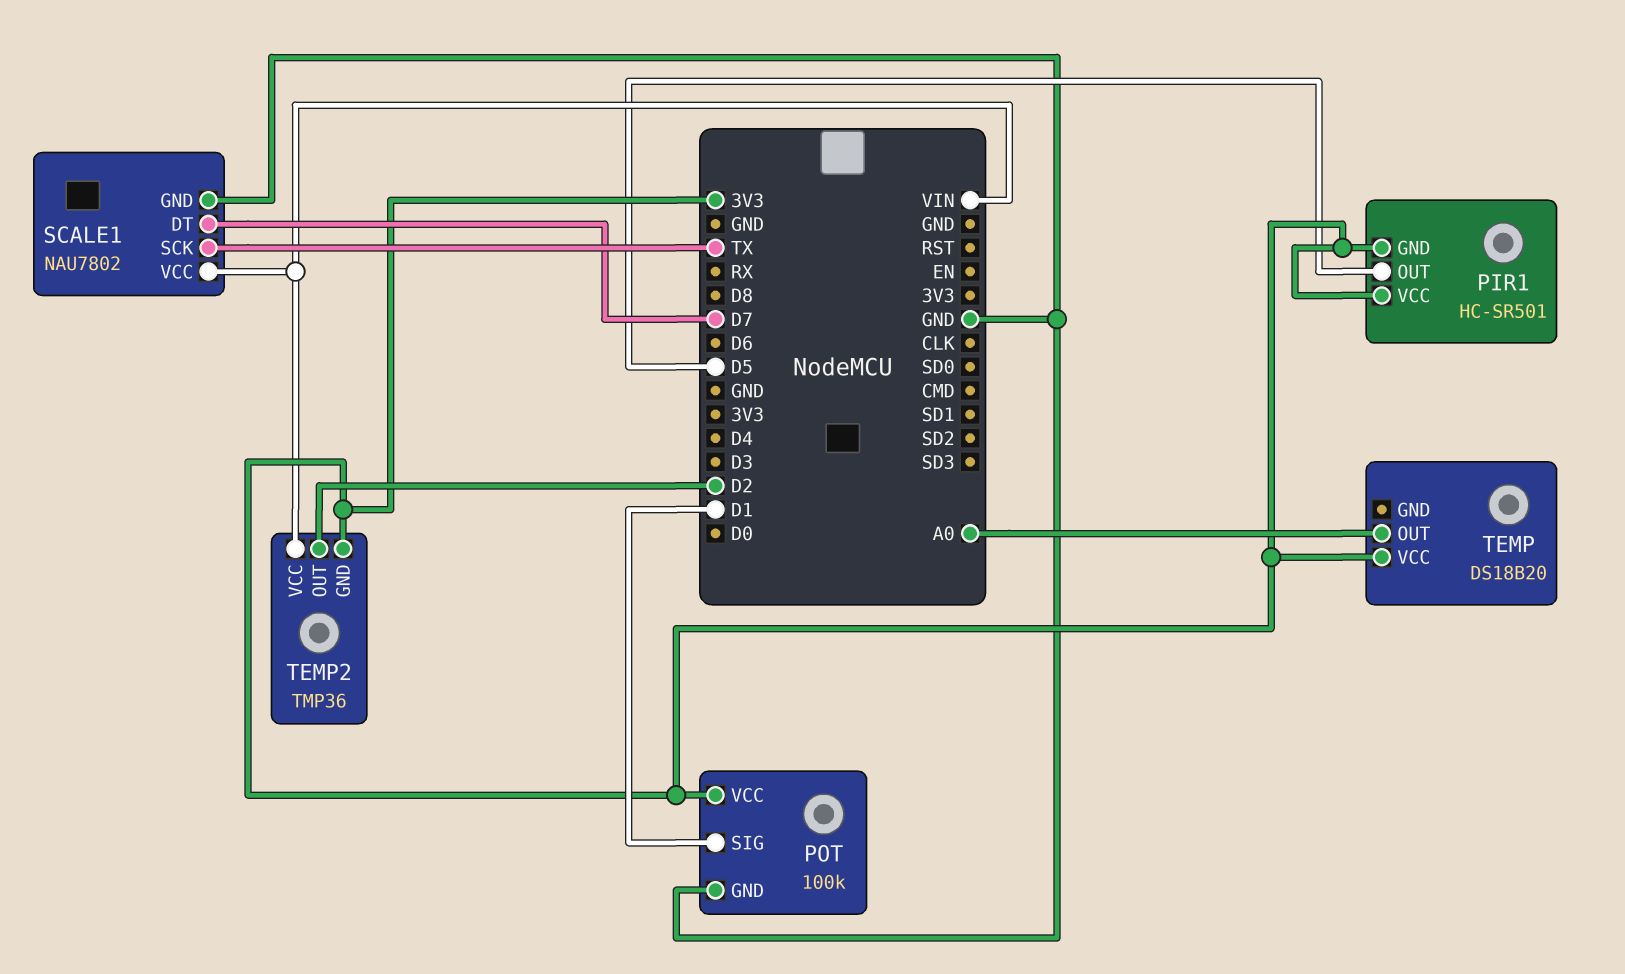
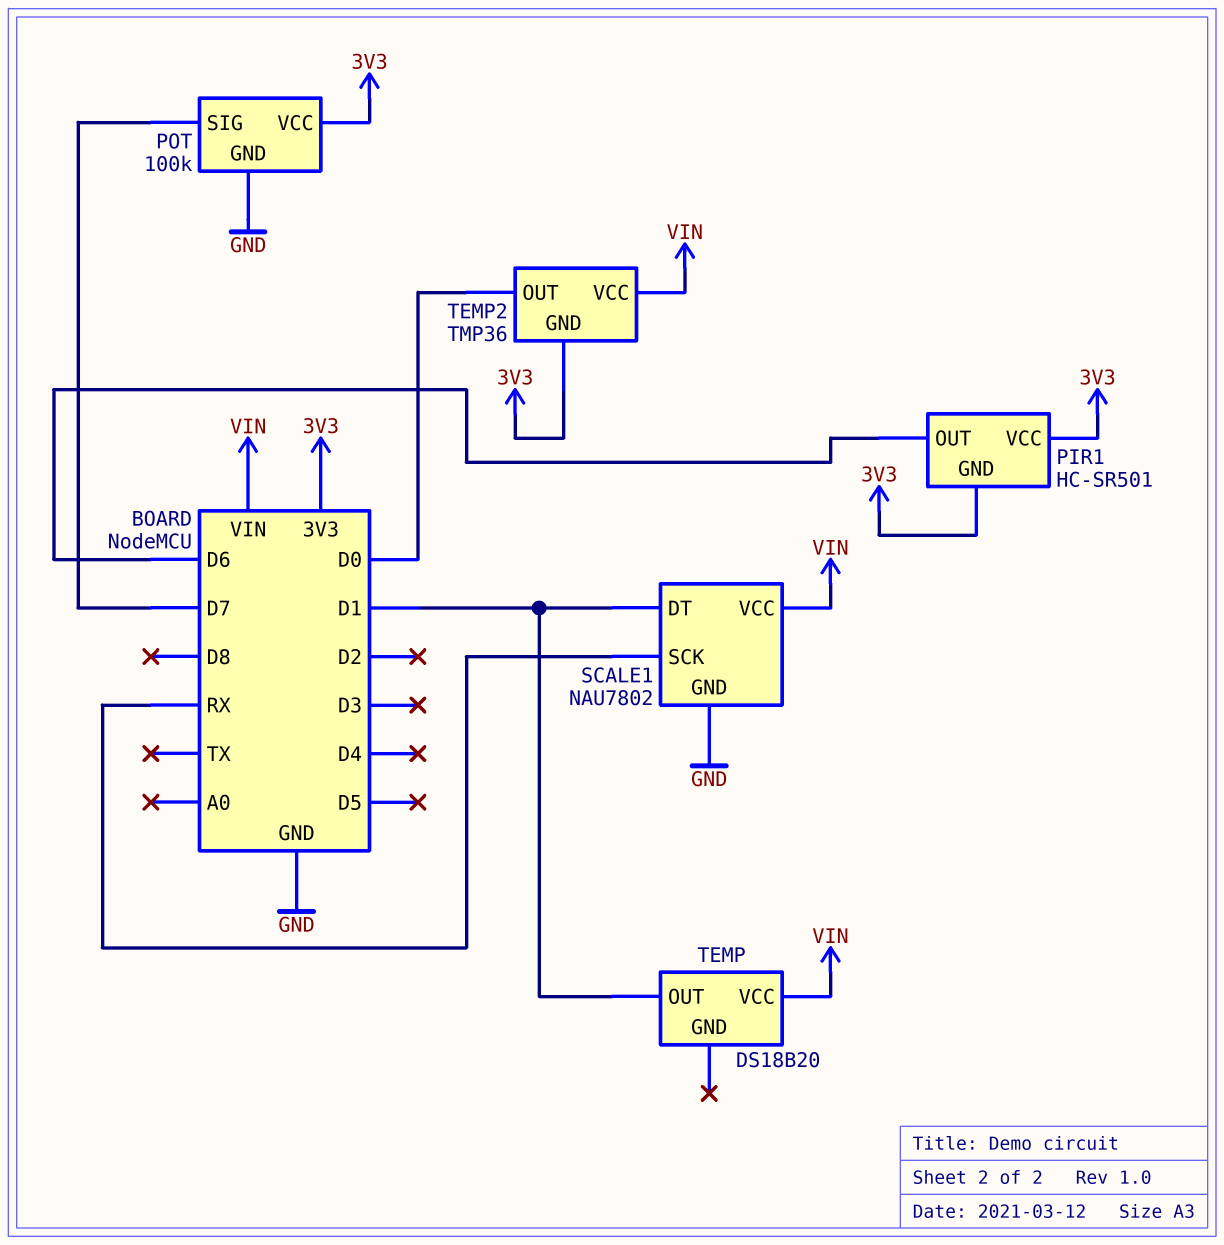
PIR1 pin OUT: D5 -> D6
POT pin SIG: D1 -> D7
SCALE1 pin DT: D7 -> D1
SCALE1 pin SCK: TX -> RX
TEMP pin OUT: A0 -> D1
TEMP pin VCC: 3V3 -> VIN
TEMP2 pin OUT: D2 -> D0

